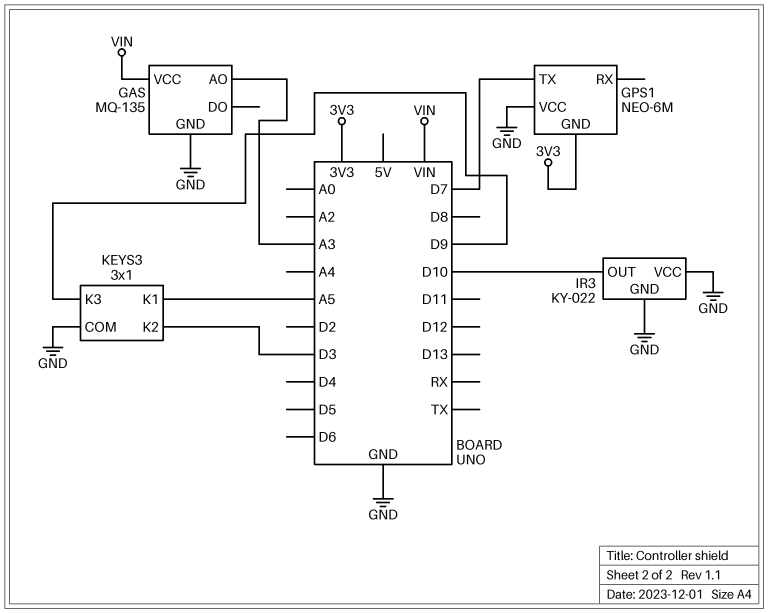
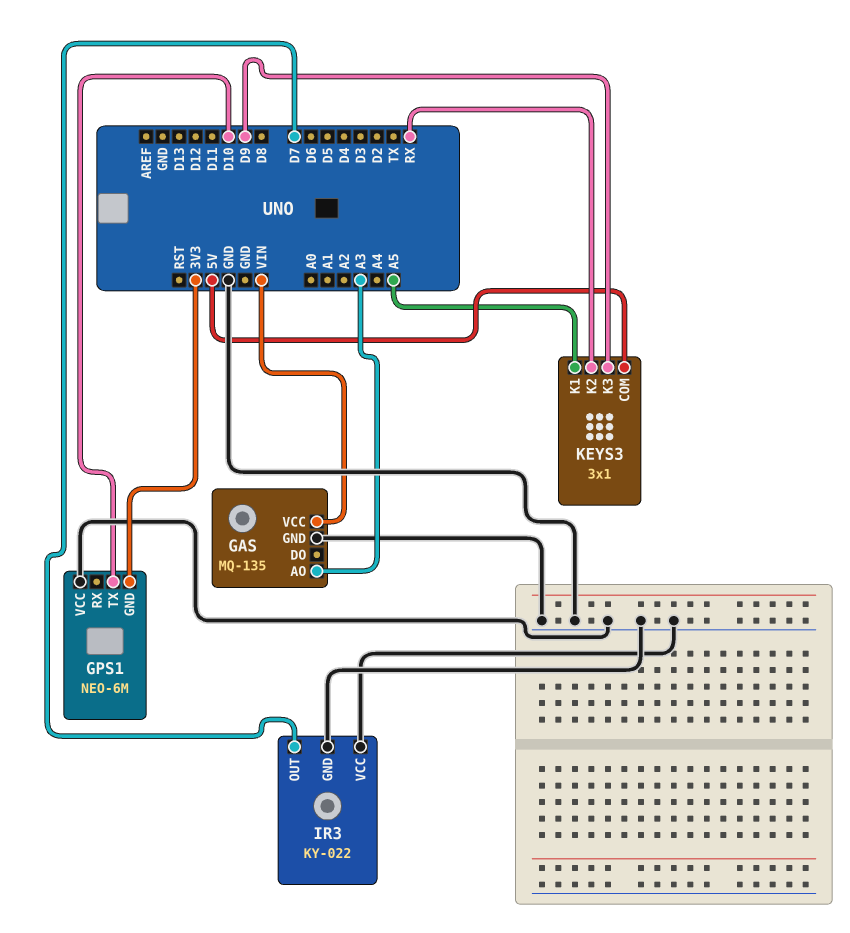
GPS1 pin TX: D7 -> D10
IR3 pin OUT: D10 -> D7
KEYS3 pin COM: GND -> 5V
KEYS3 pin K2: D3 -> RX

